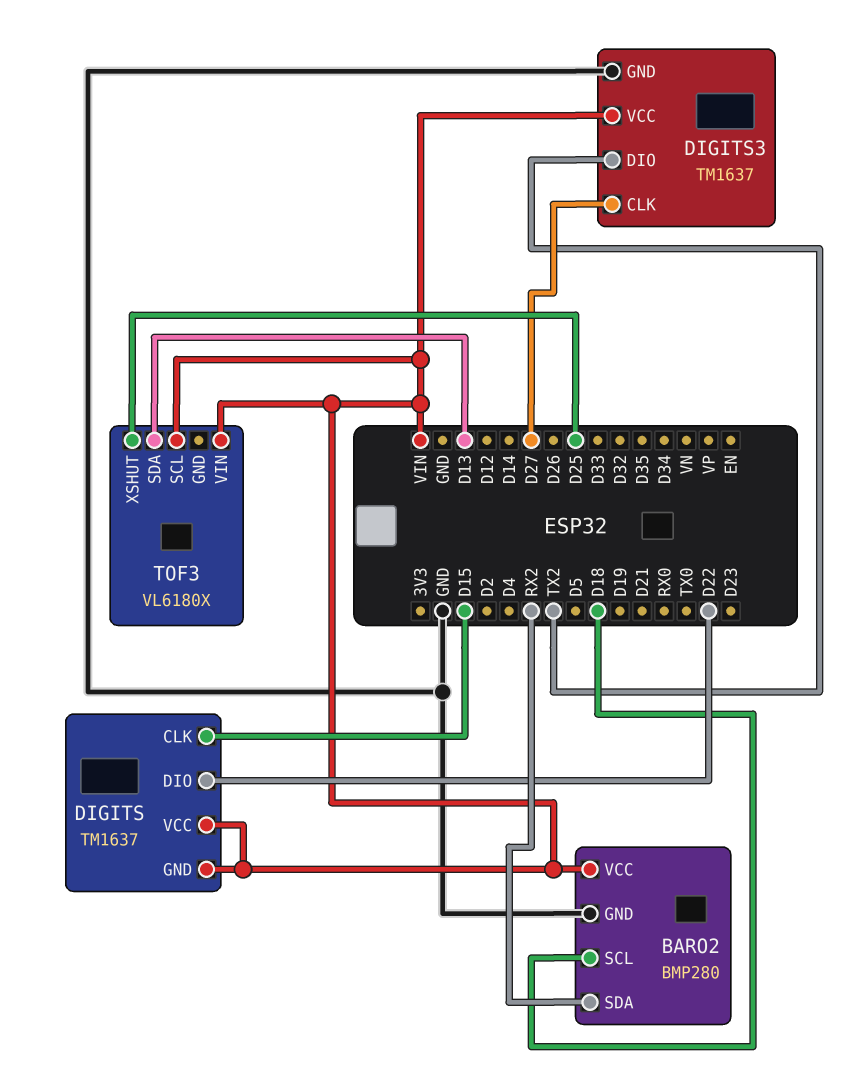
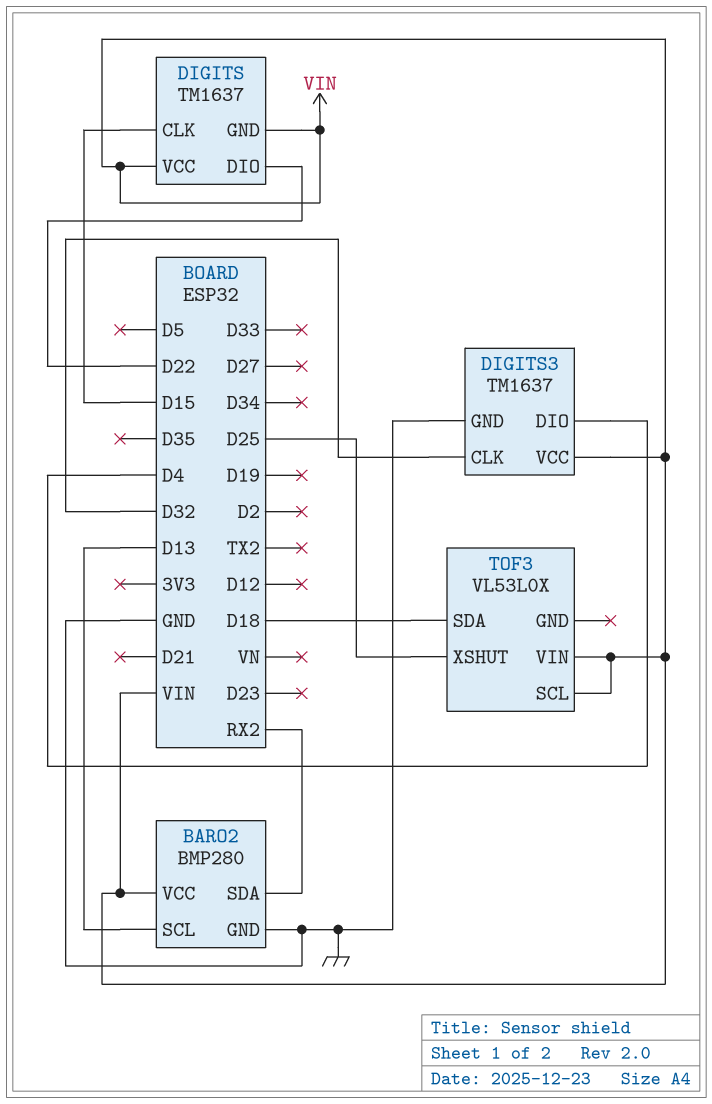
BARO2 pin SCL: D18 -> D13
DIGITS3 pin CLK: D27 -> D32
DIGITS3 pin DIO: TX2 -> D4
TOF3: VL6180X -> VL53L0X
TOF3 pin SDA: D13 -> D18

